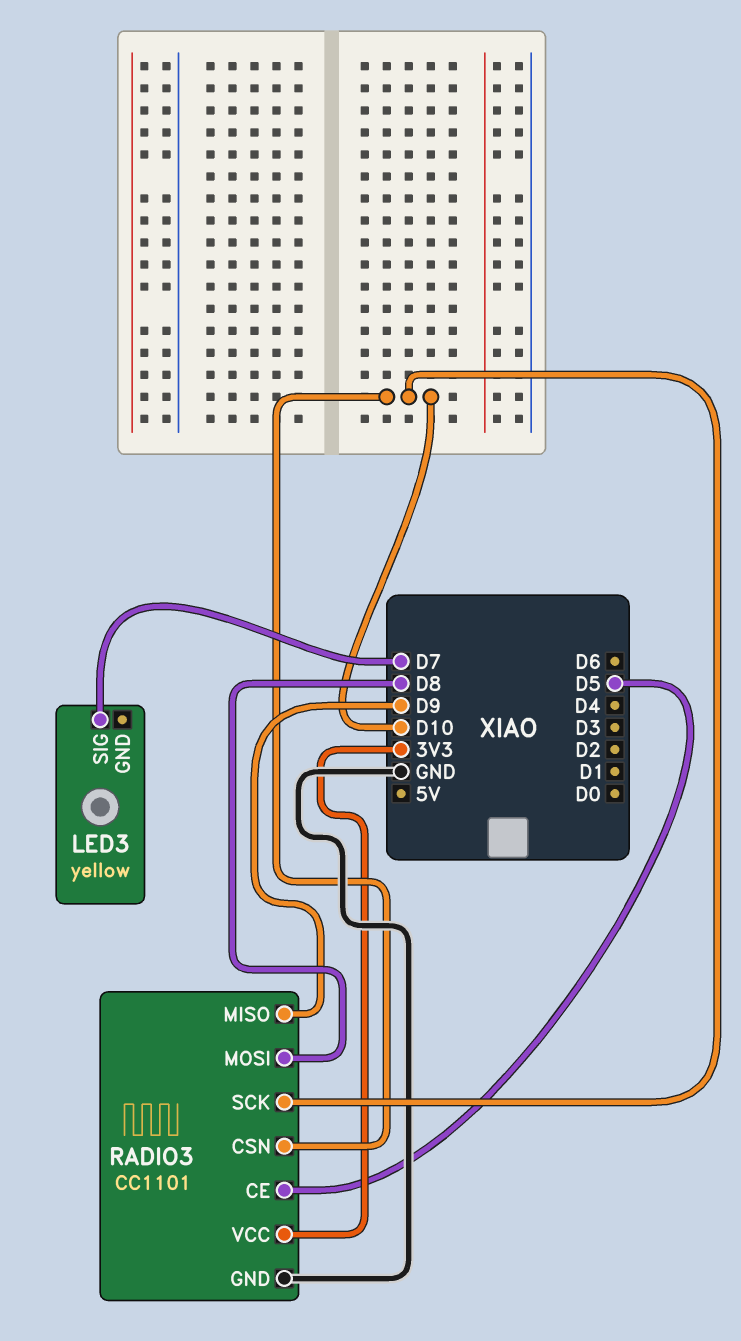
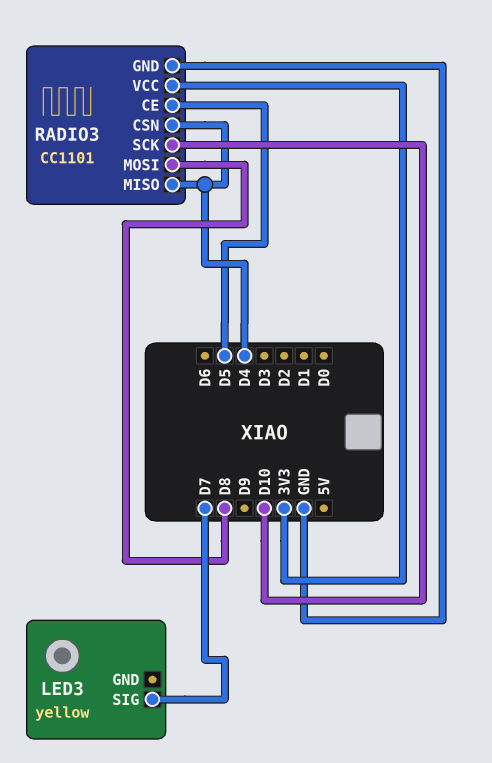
RADIO3 pin CSN: D10 -> D4
RADIO3 pin MISO: D9 -> D4

